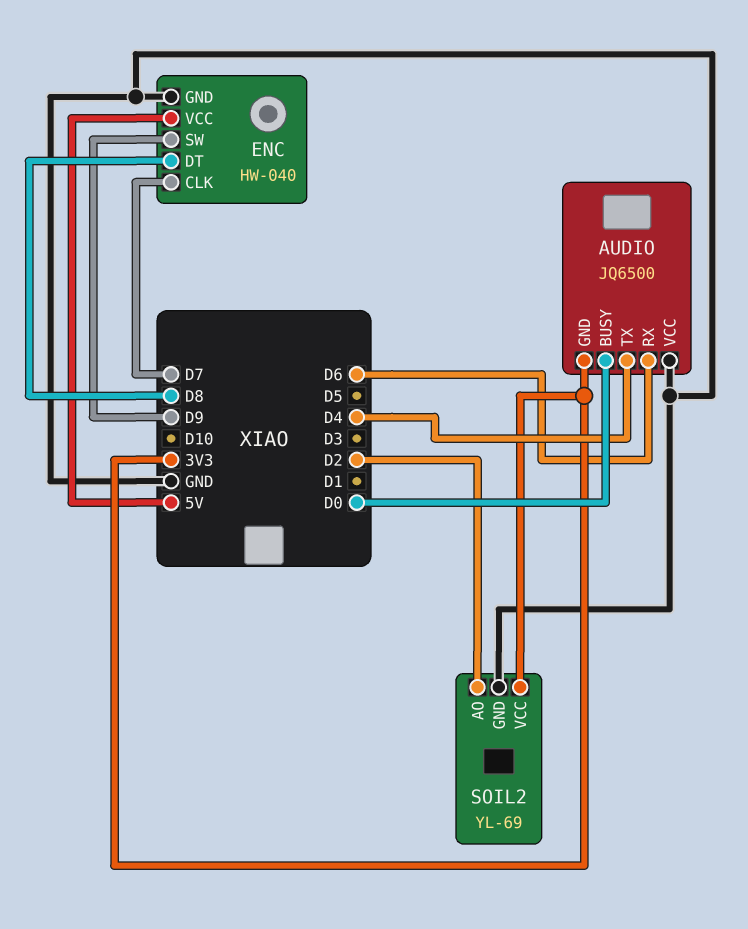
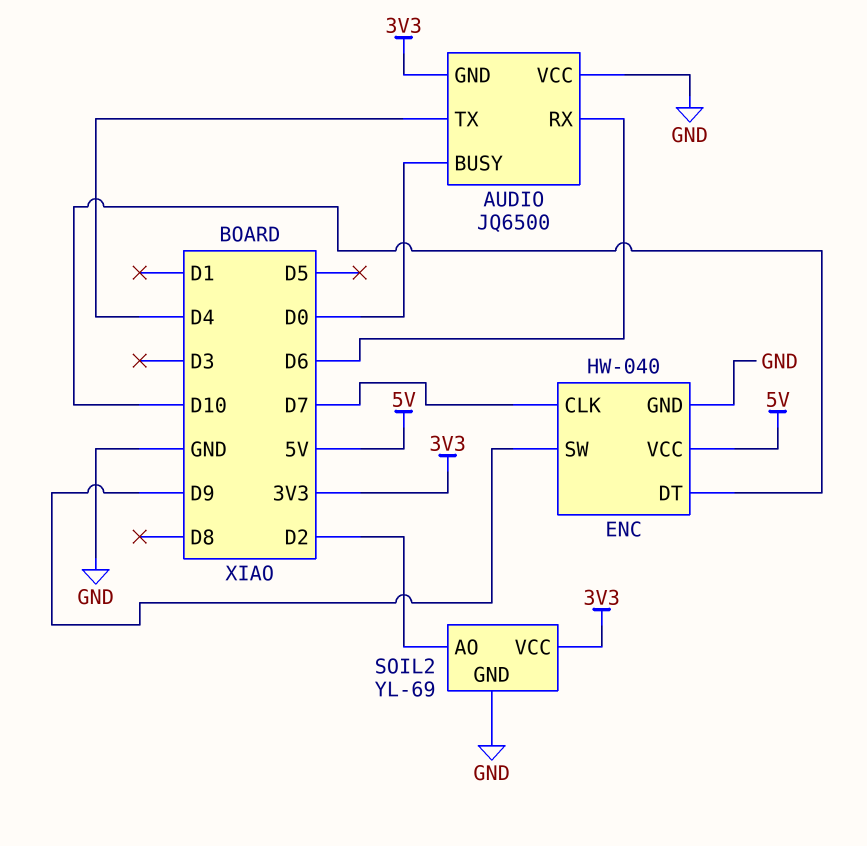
ENC pin DT: D8 -> D10

